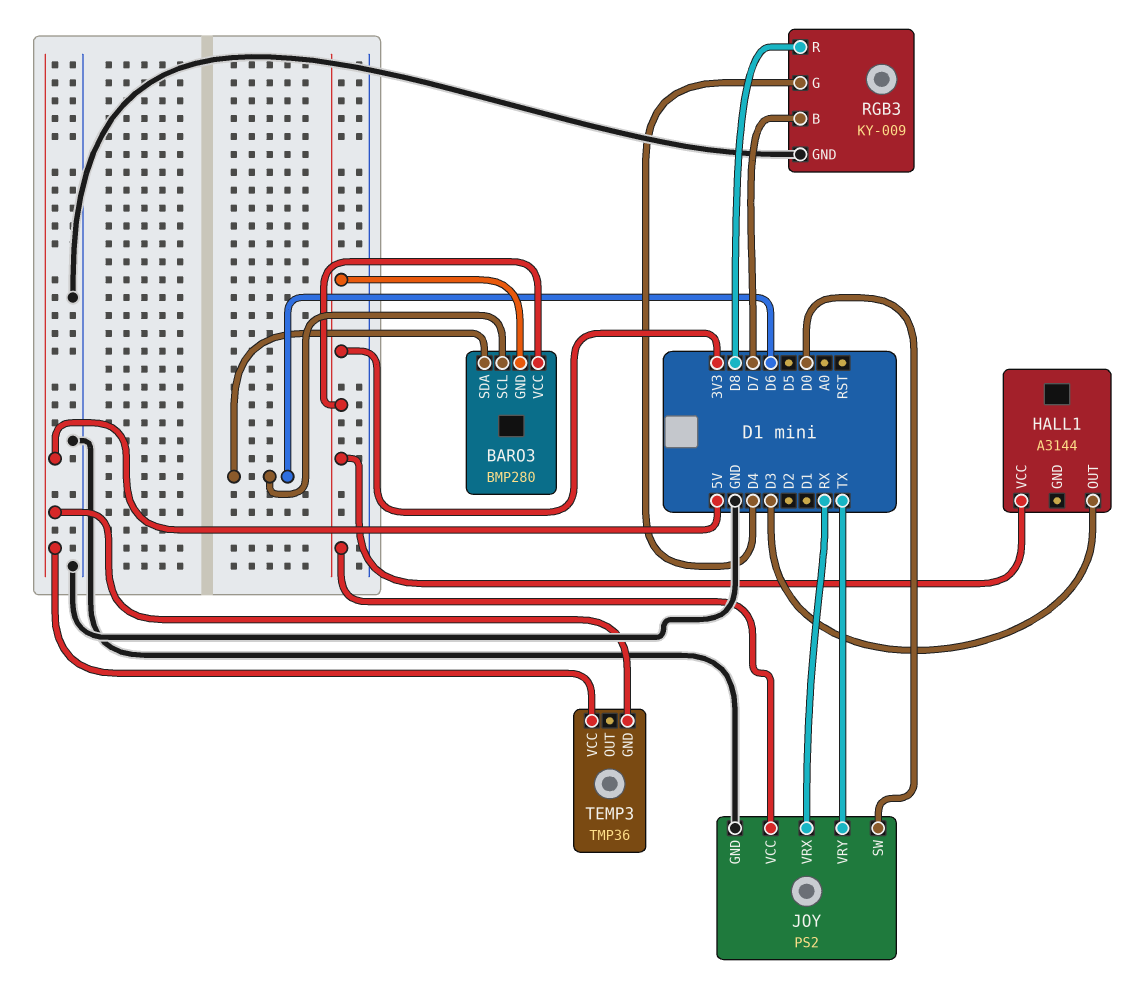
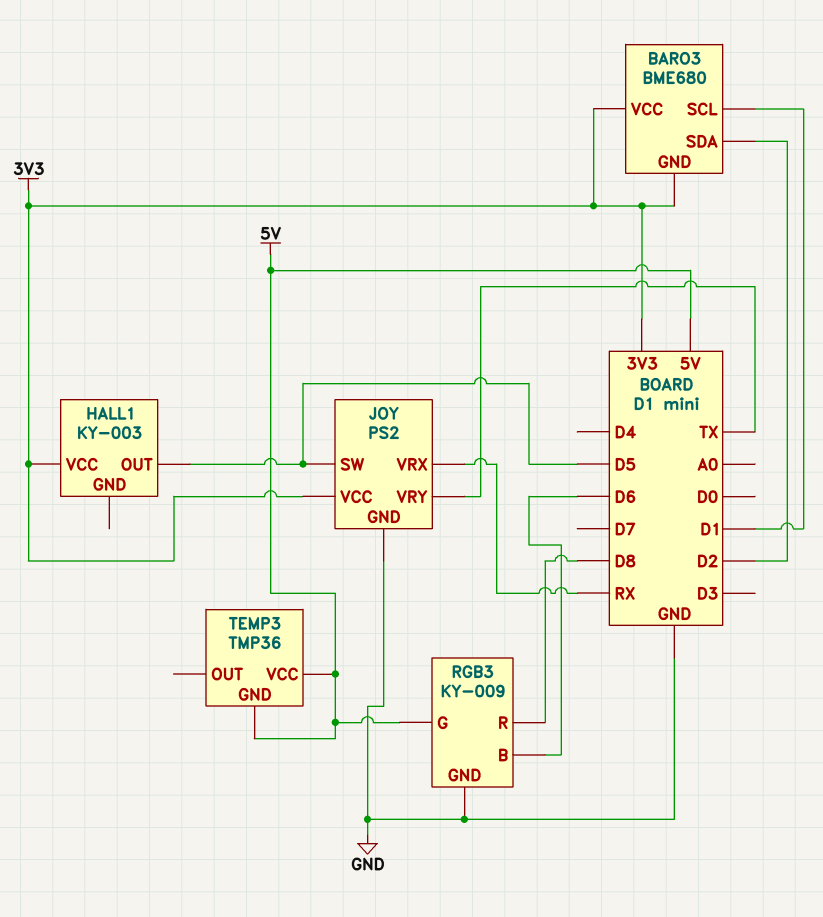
BARO3: BMP280 -> BME680
BARO3 pin SCL: D6 -> D1
BARO3 pin SDA: D6 -> D2
HALL1: A3144 -> KY-003
HALL1 pin OUT: D3 -> D5
JOY pin SW: D0 -> D5
RGB3 pin B: D7 -> D6
RGB3 pin G: D4 -> 5V

